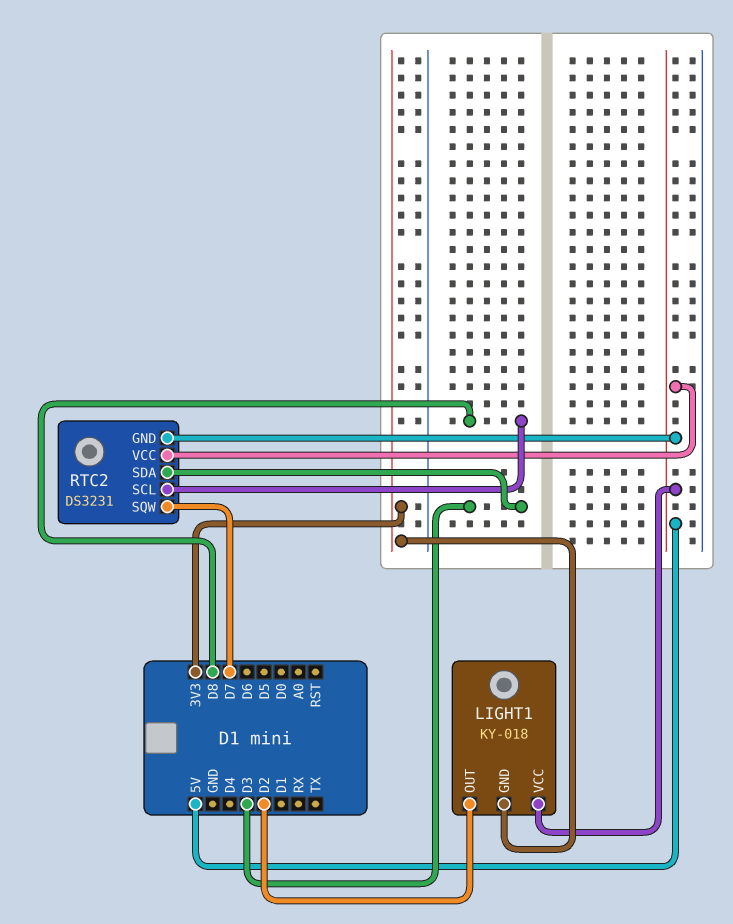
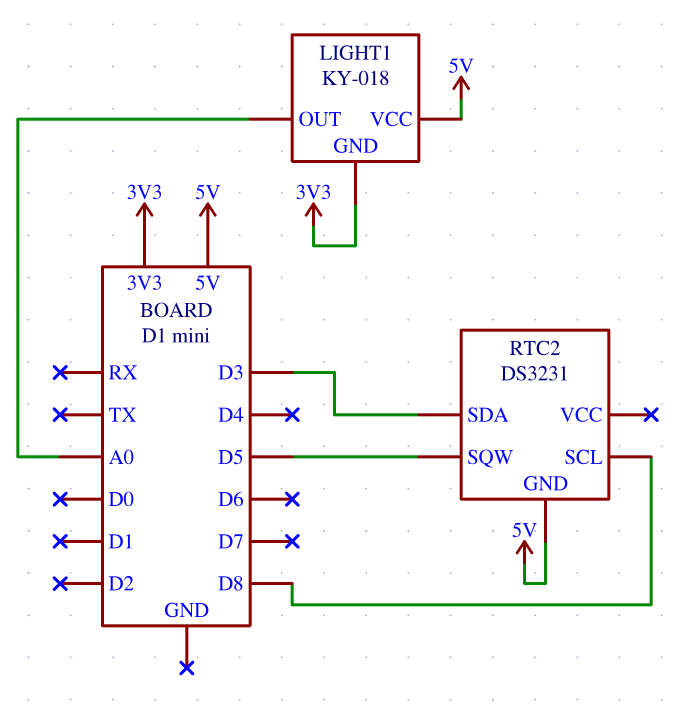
LIGHT1 pin OUT: D2 -> A0
RTC2 pin SQW: D7 -> D5
RTC2 pin VCC: 5V -> none

